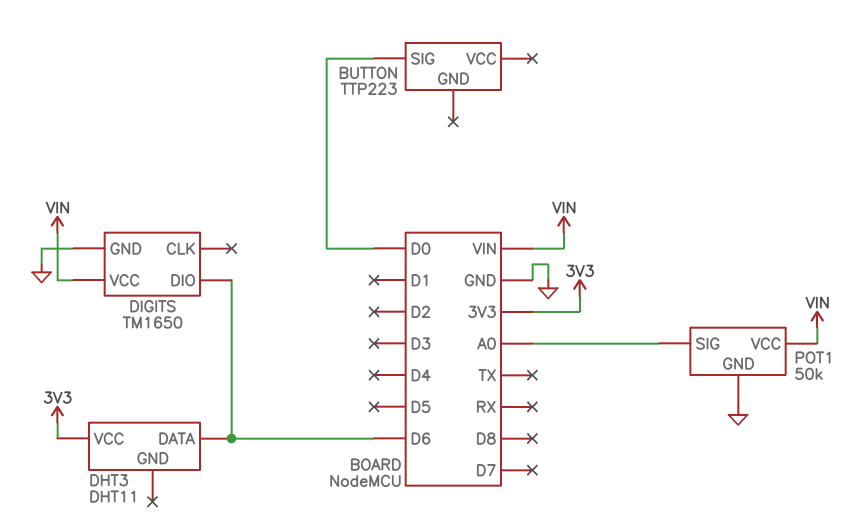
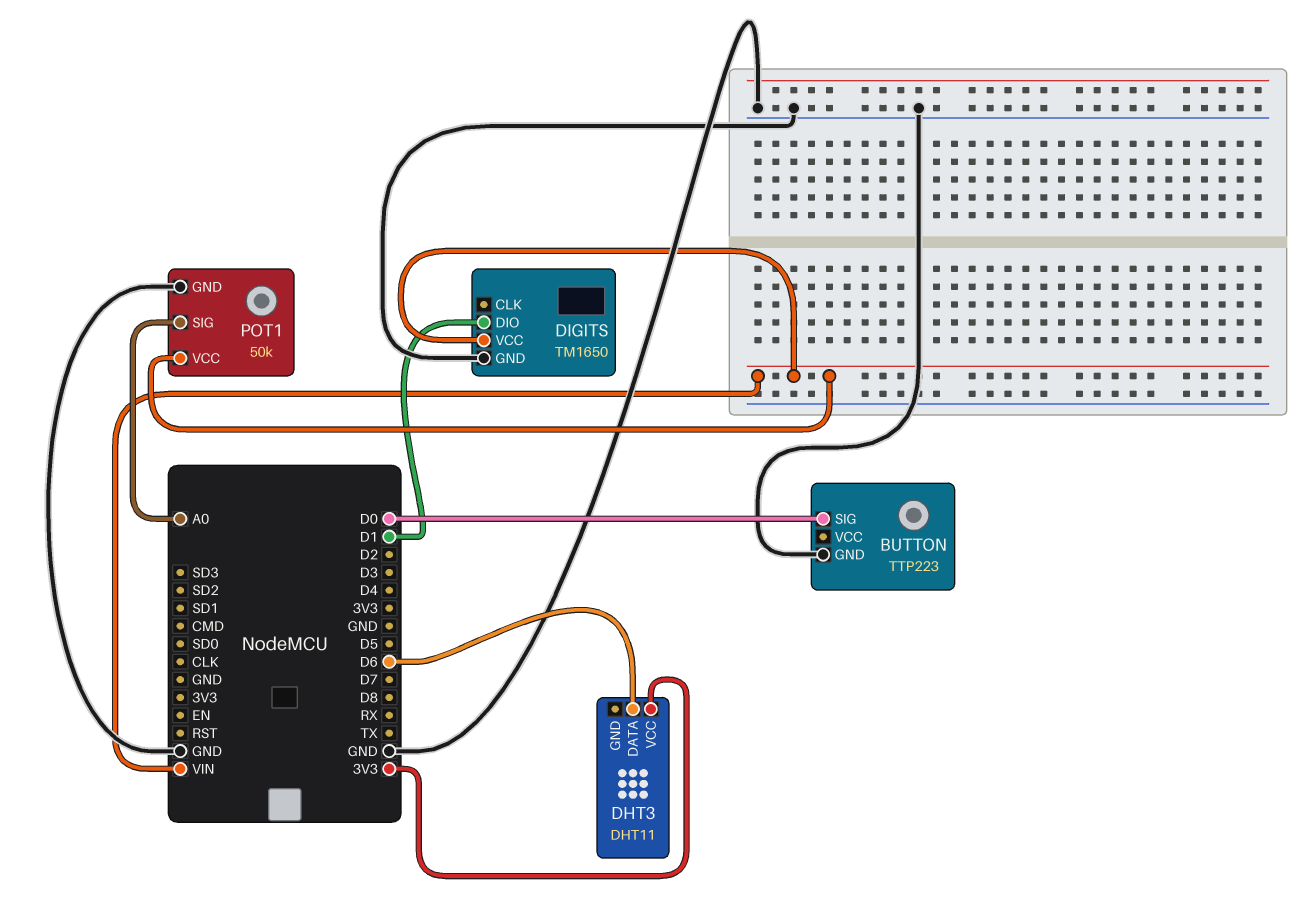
BUTTON pin GND: none -> GND
DIGITS pin DIO: D6 -> D1

